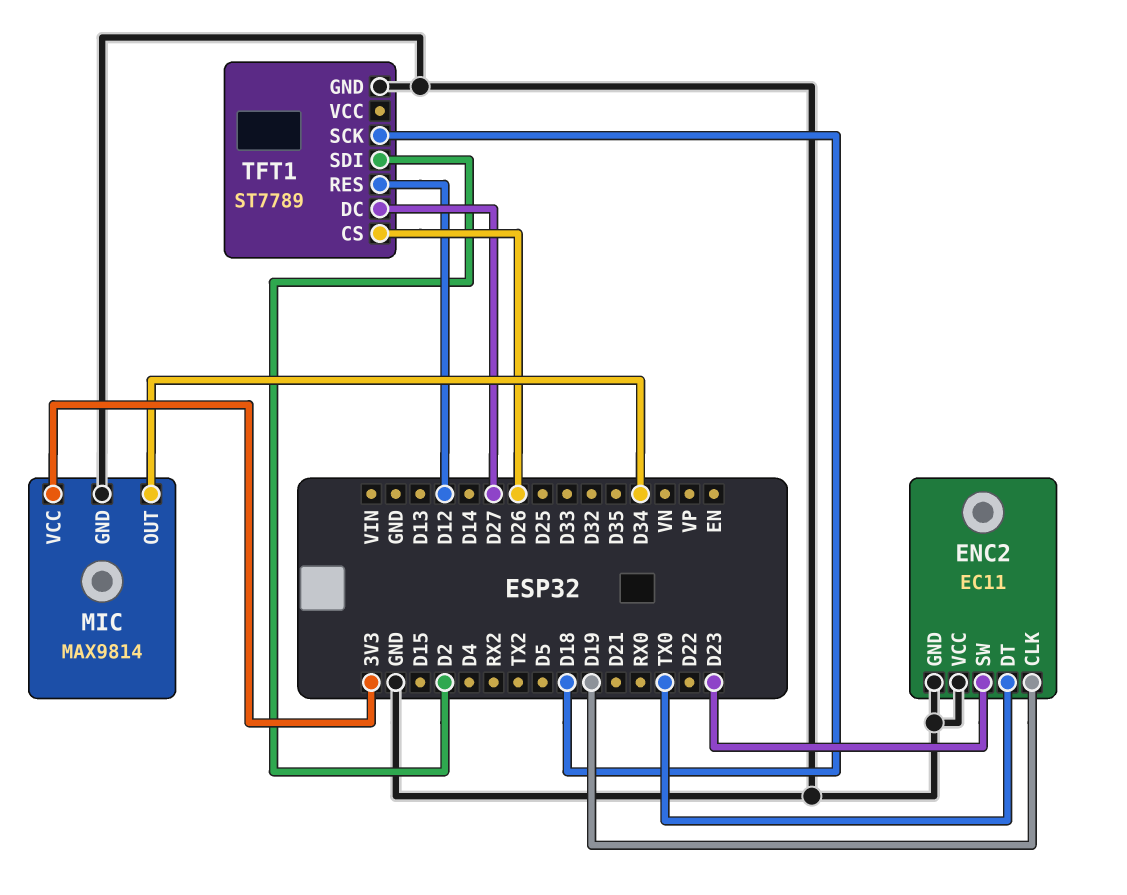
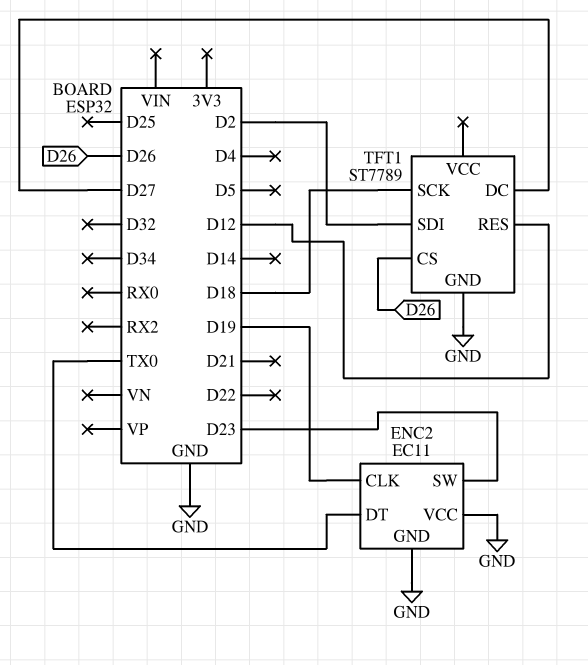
MIC: MAX9814 -> none
MIC pin GND: GND -> none
MIC pin OUT: D34 -> none
MIC pin VCC: 3V3 -> none

